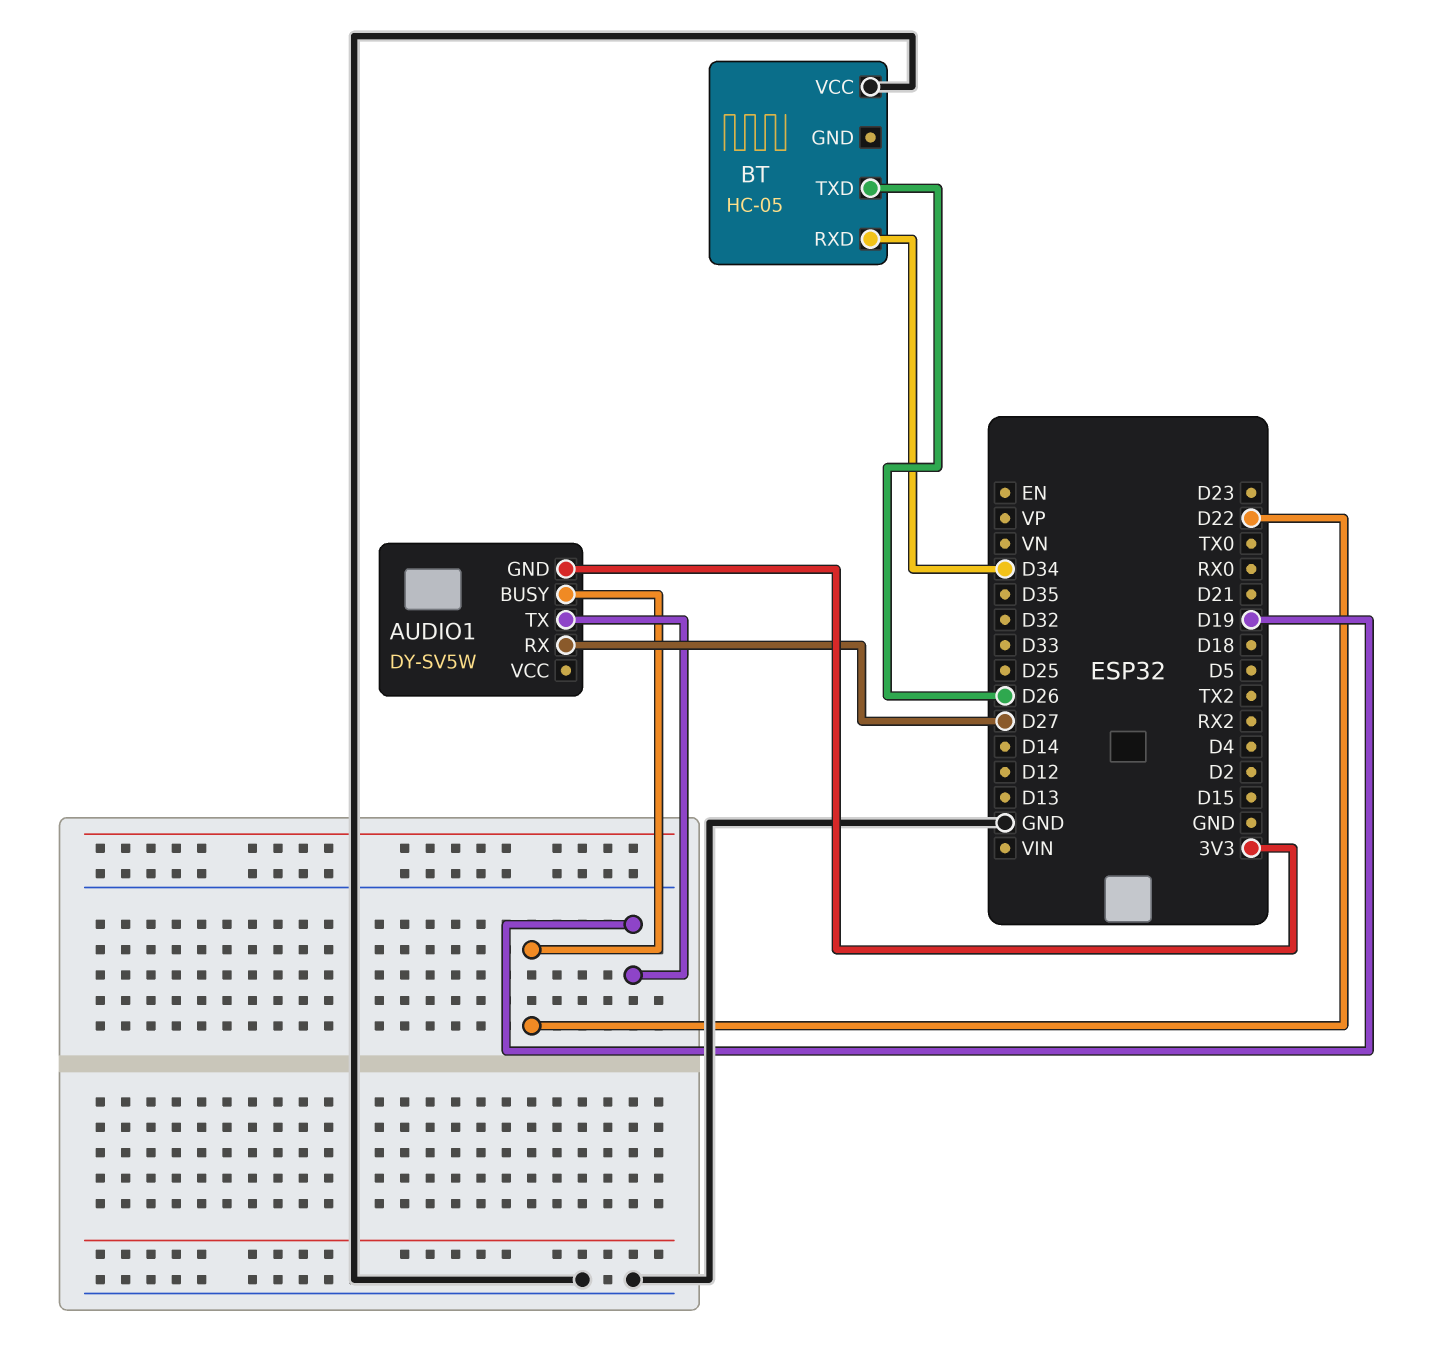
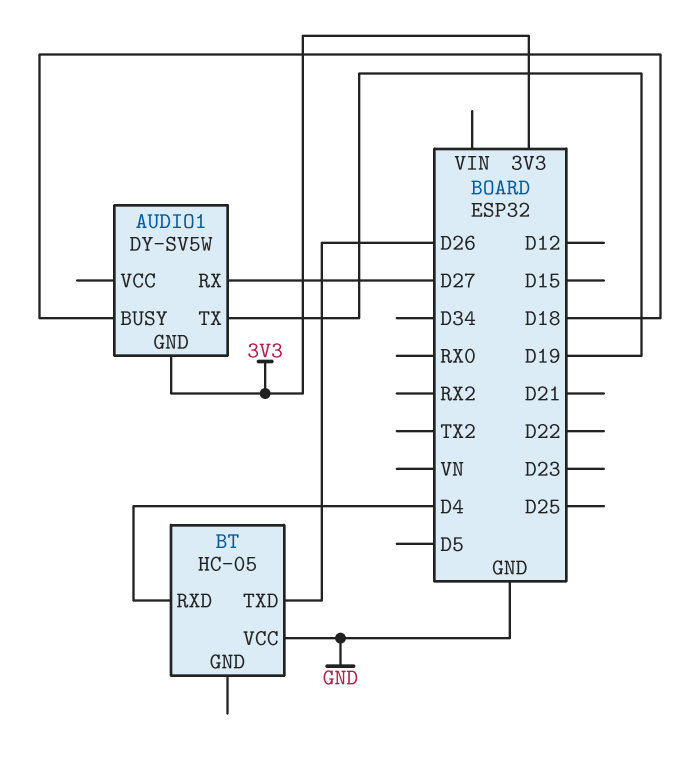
AUDIO1 pin BUSY: D22 -> D18
BT pin RXD: D34 -> D4

